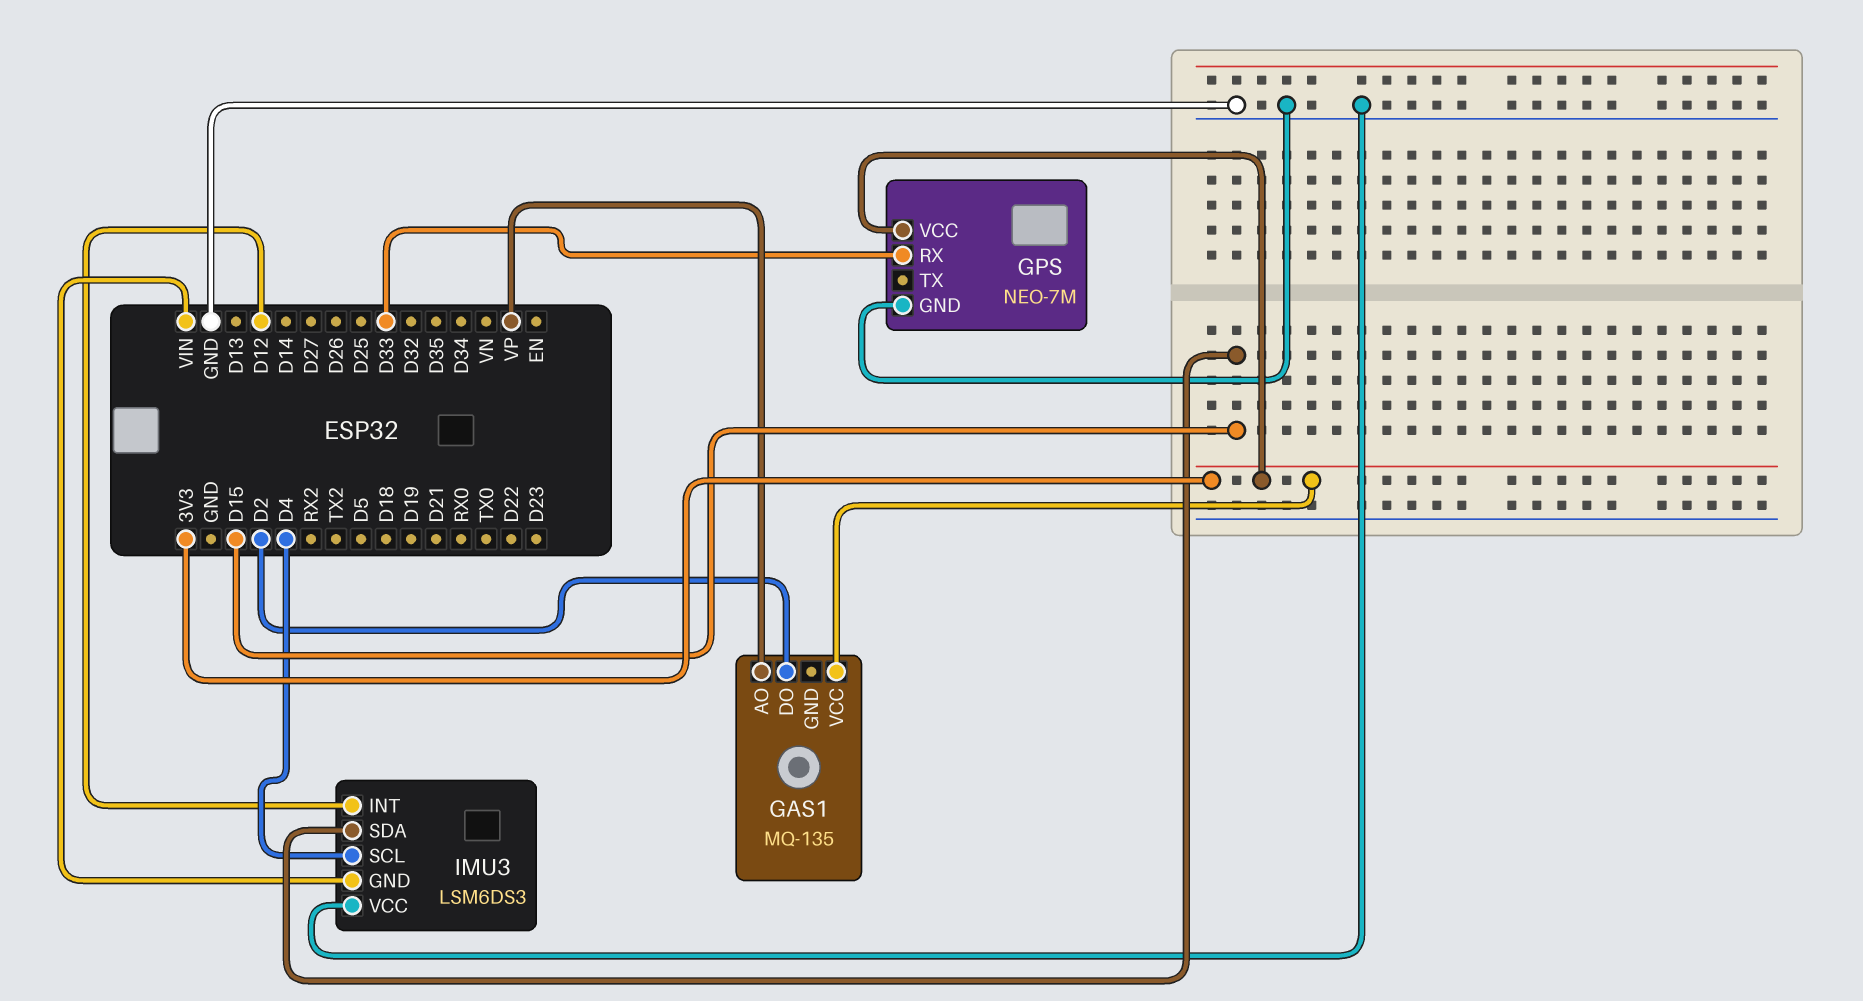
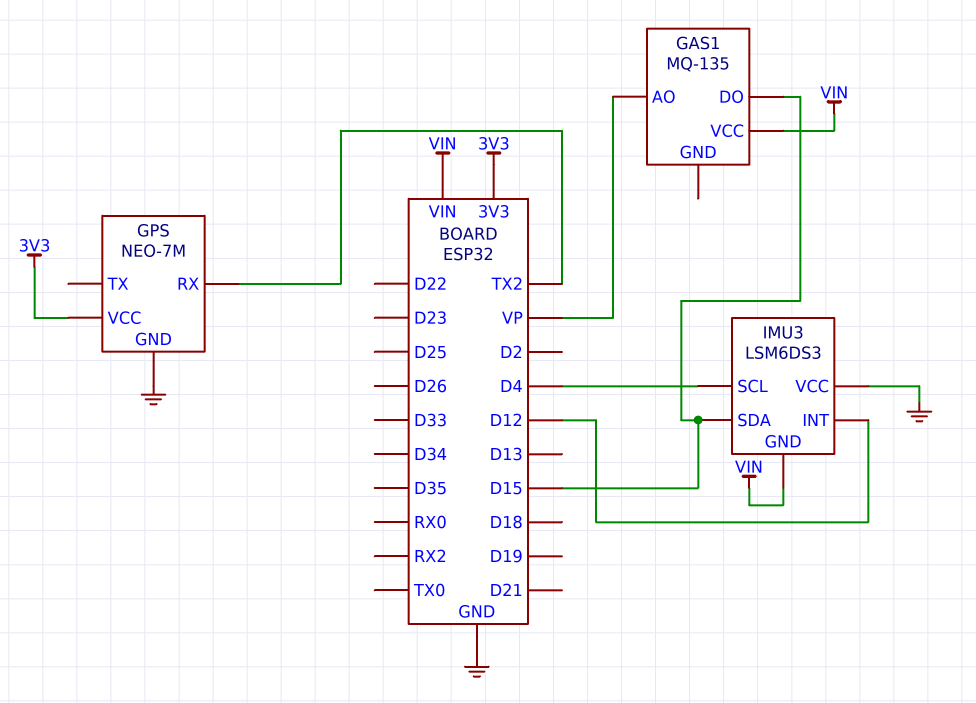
GAS1 pin DO: D2 -> D15
GAS1 pin VCC: 3V3 -> VIN
GPS pin RX: D33 -> TX2

